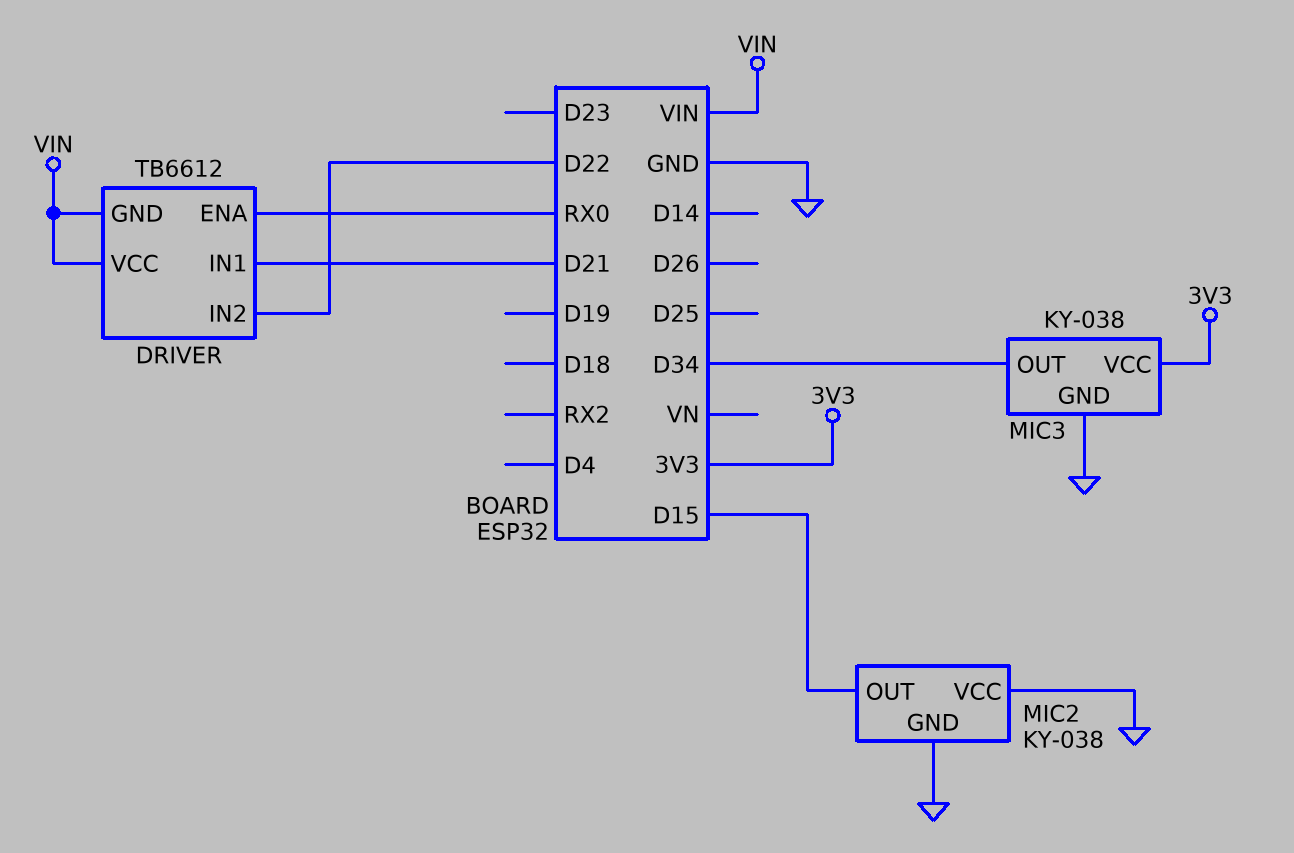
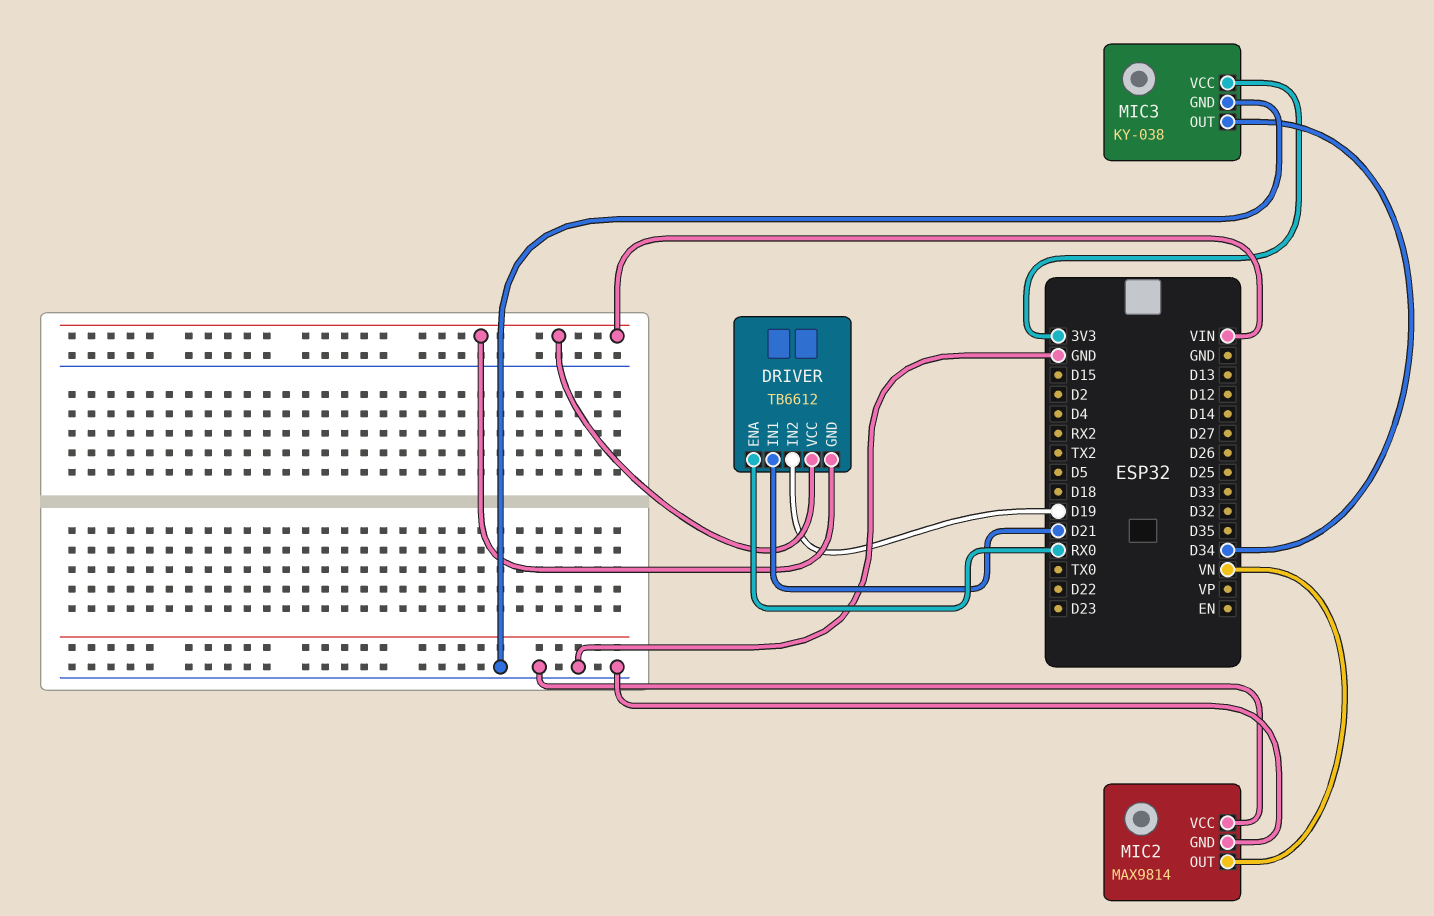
DRIVER pin IN2: D22 -> D19
MIC2: KY-038 -> MAX9814
MIC2 pin OUT: D15 -> VN

